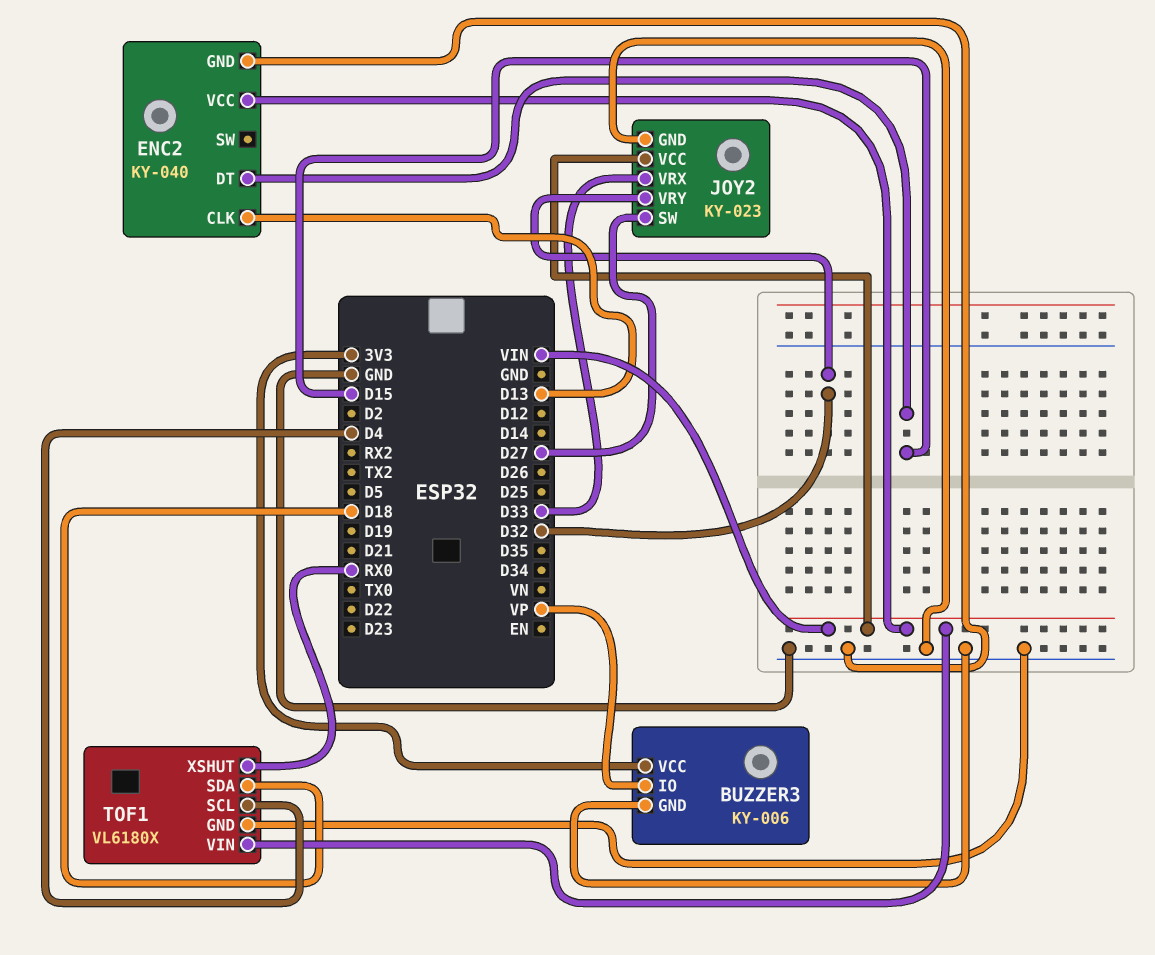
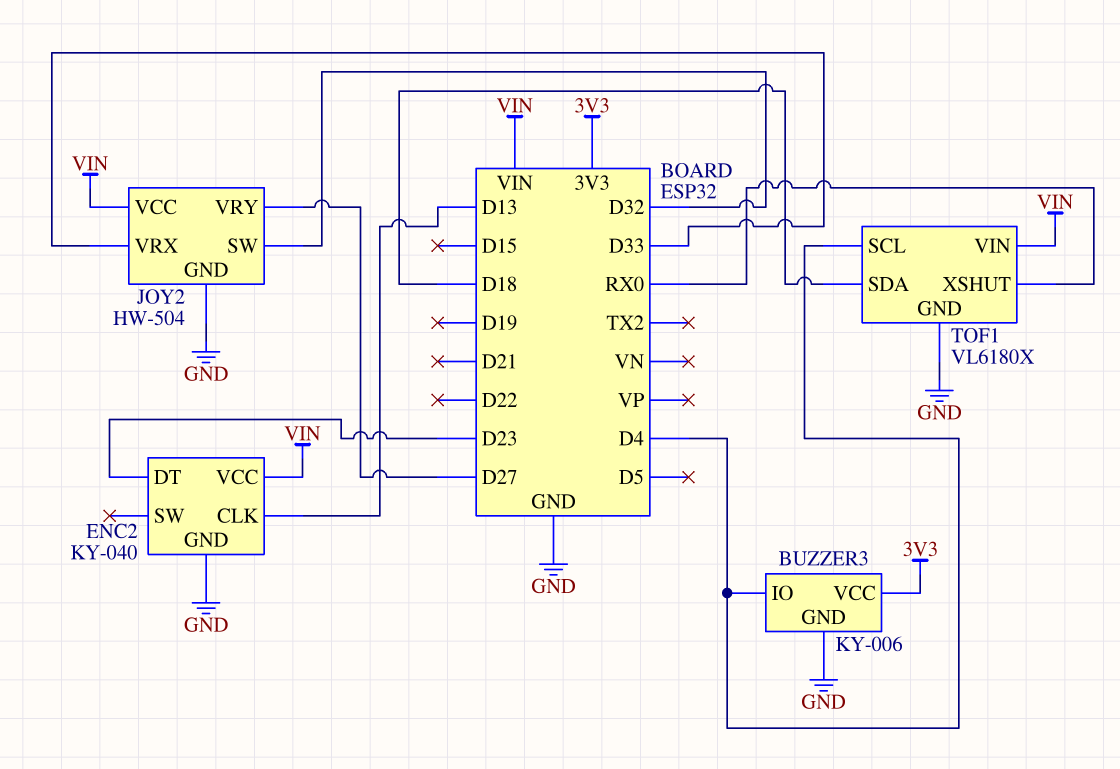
BUZZER3 pin IO: VP -> D4
ENC2 pin DT: D15 -> D23
JOY2: KY-023 -> HW-504
JOY2 pin SW: D27 -> D32
JOY2 pin VRY: D32 -> D27

